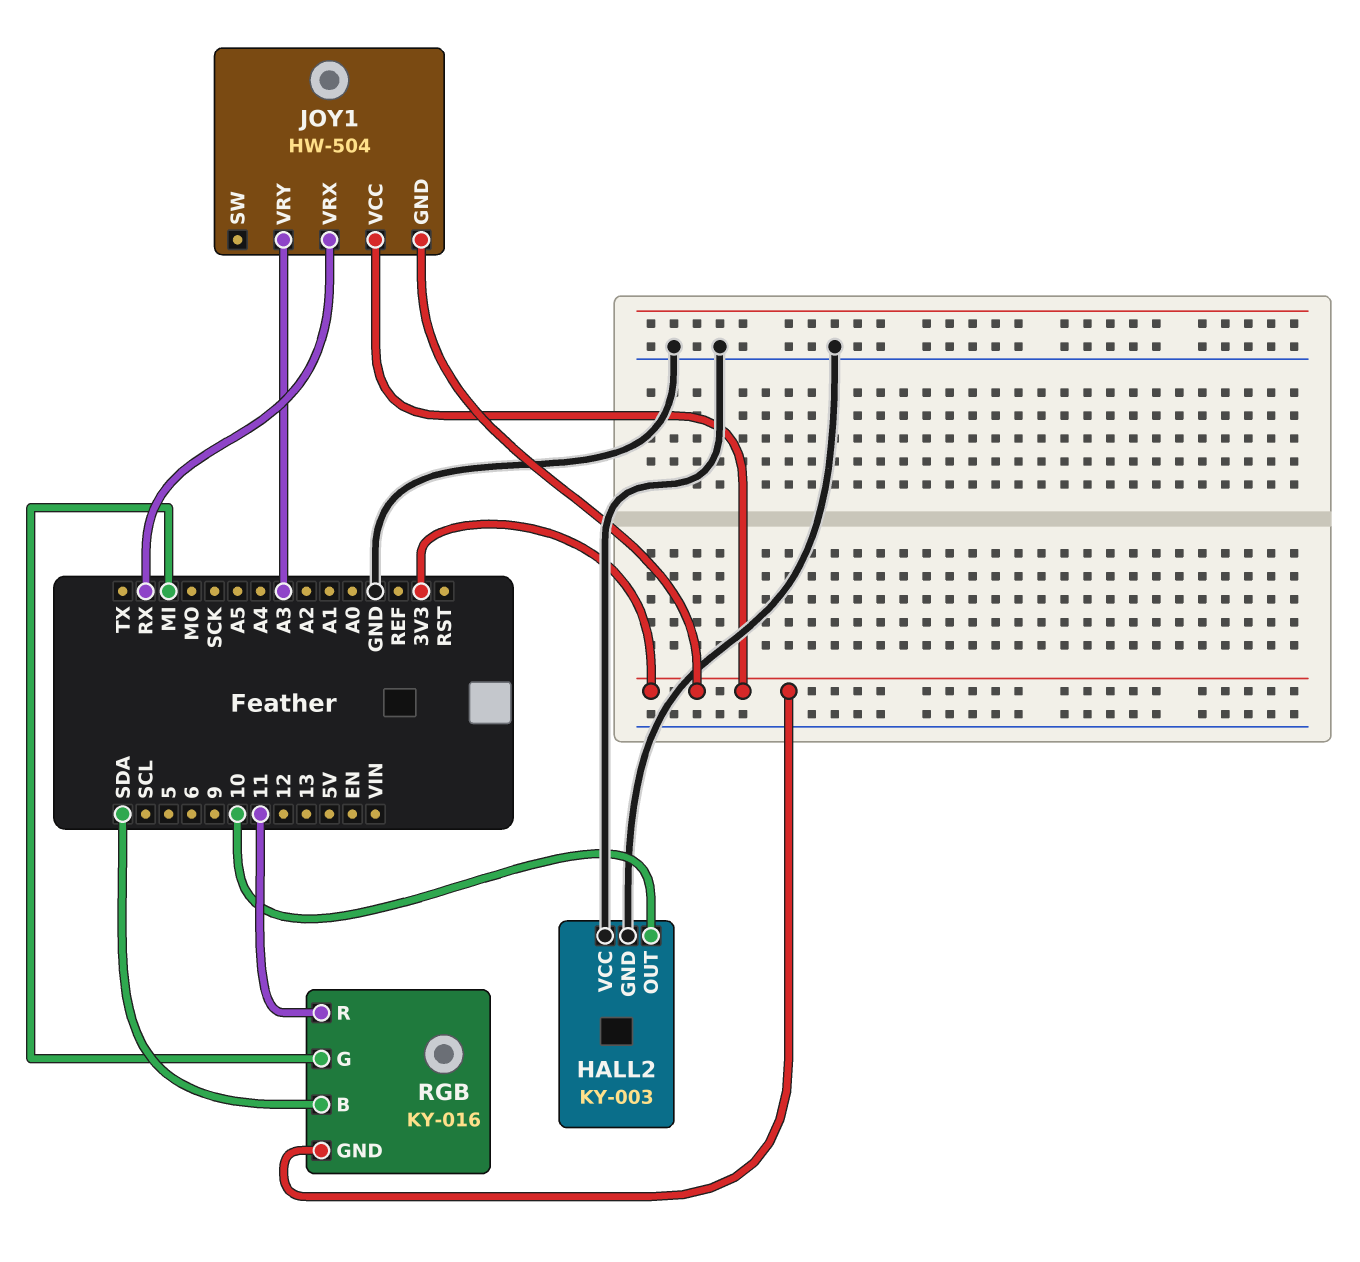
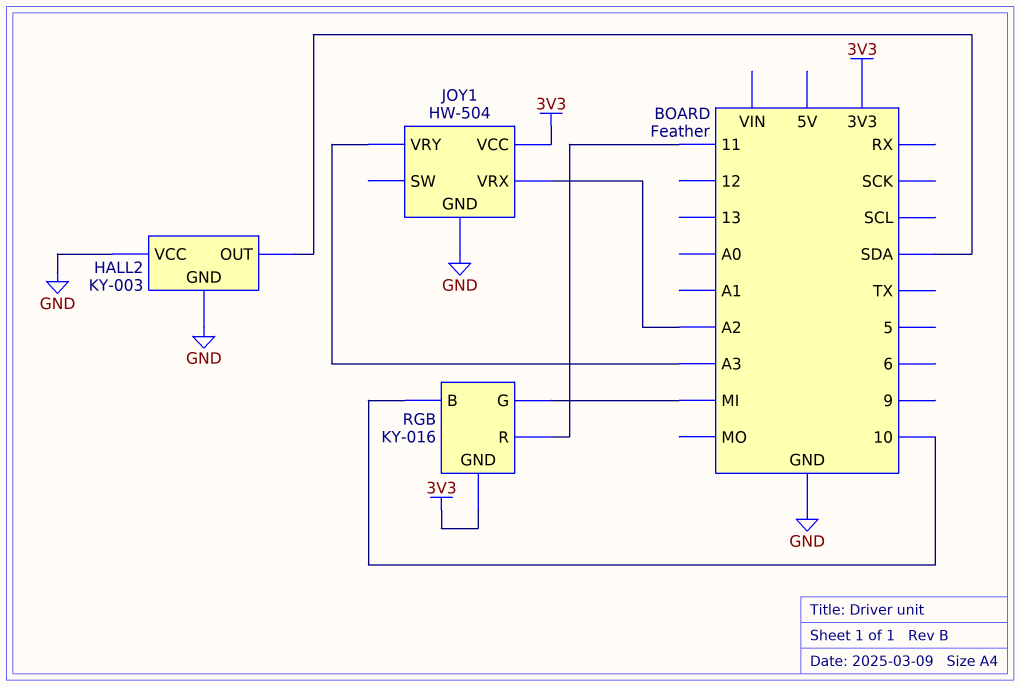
HALL2 pin OUT: 10 -> SDA
JOY1 pin GND: 3V3 -> GND
JOY1 pin VRX: RX -> A2
RGB pin B: SDA -> 10

